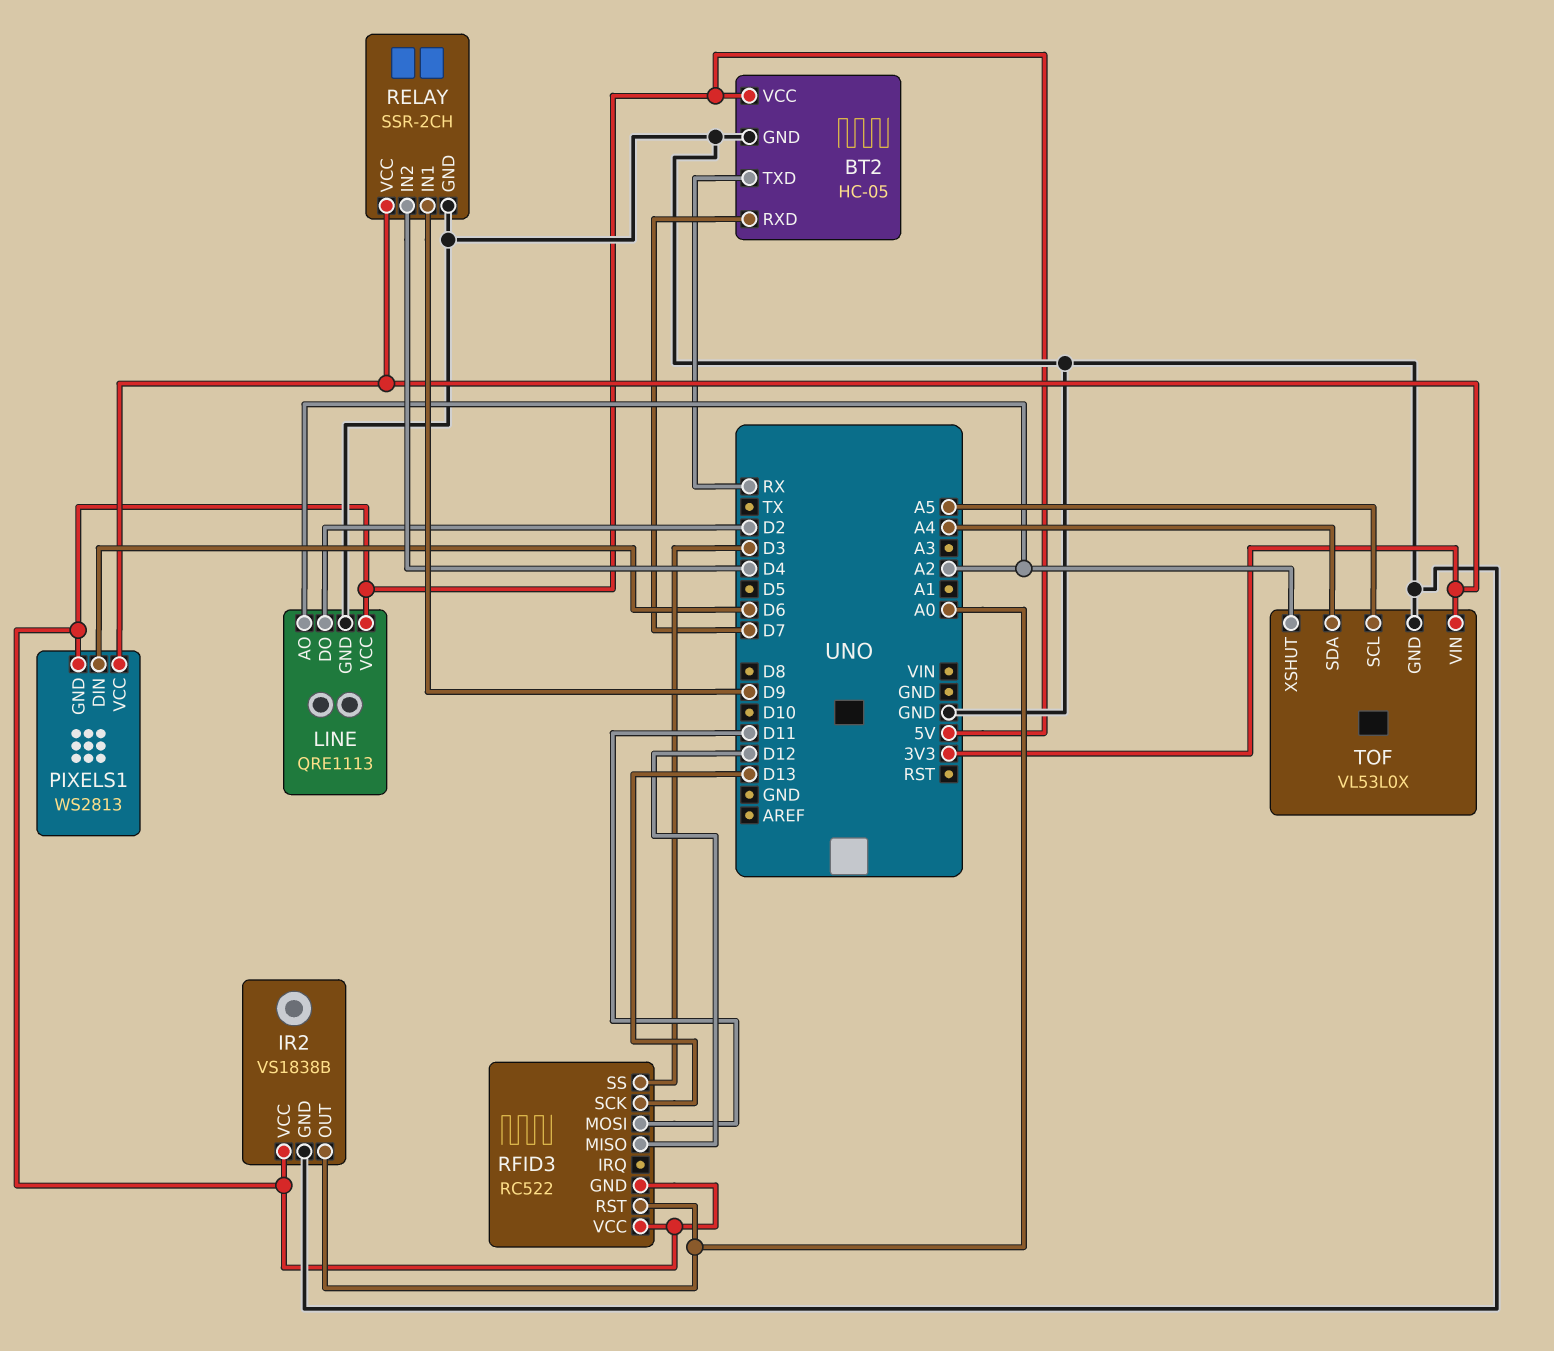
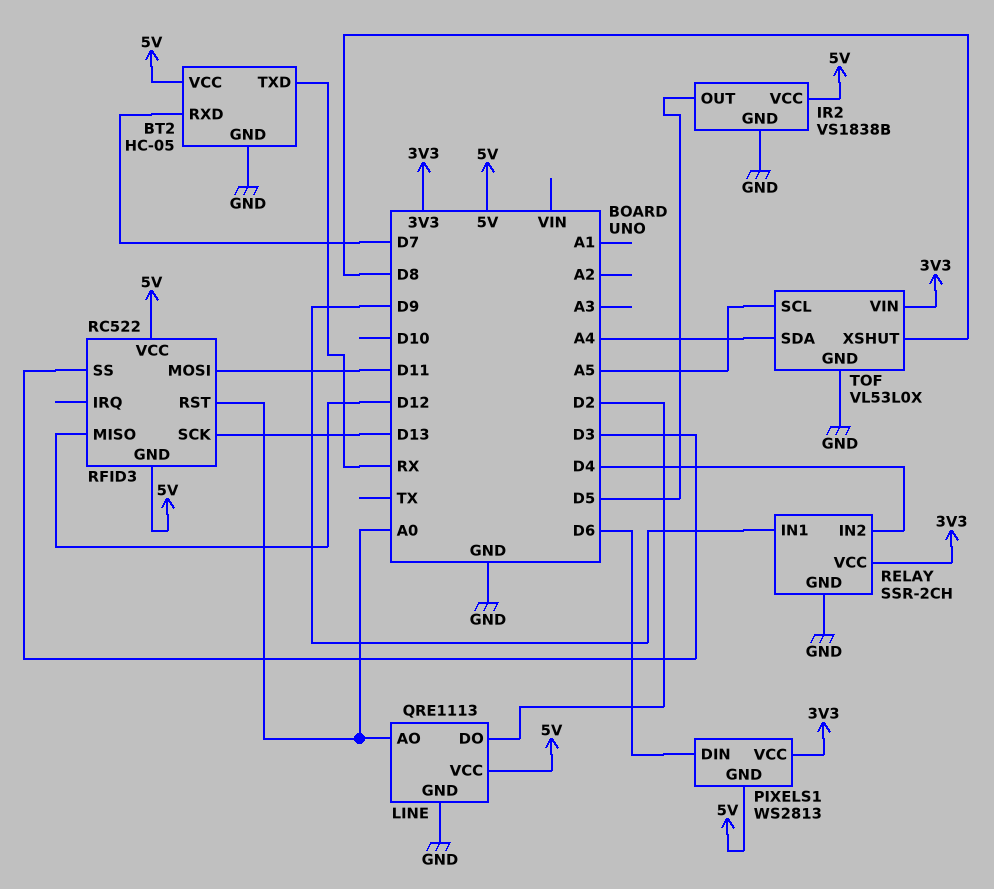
IR2 pin OUT: A0 -> D5
LINE pin AO: A2 -> A0
TOF pin XSHUT: A2 -> D8

